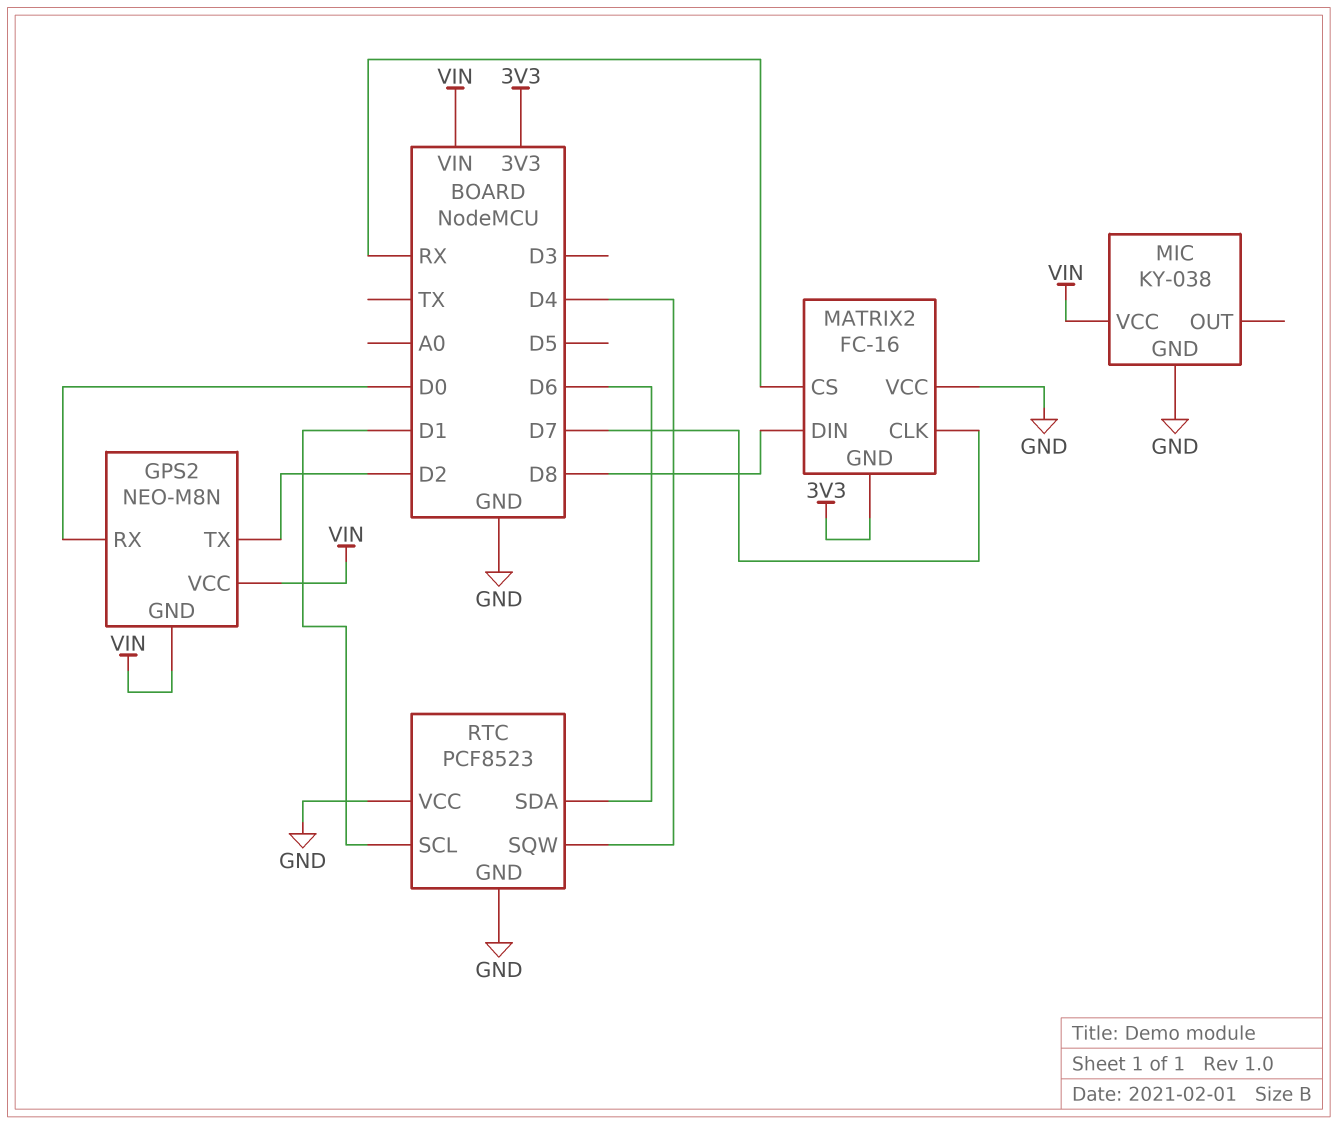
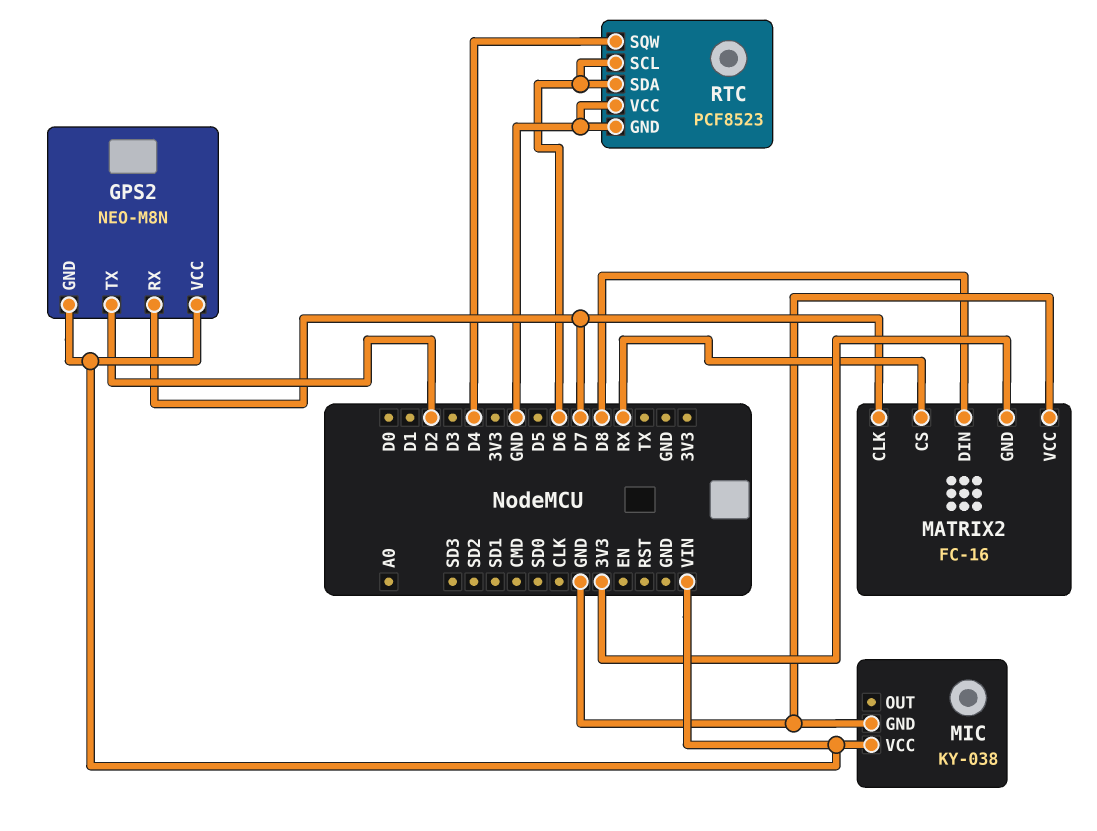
GPS2 pin RX: D0 -> D7
RTC pin SCL: D1 -> D6

